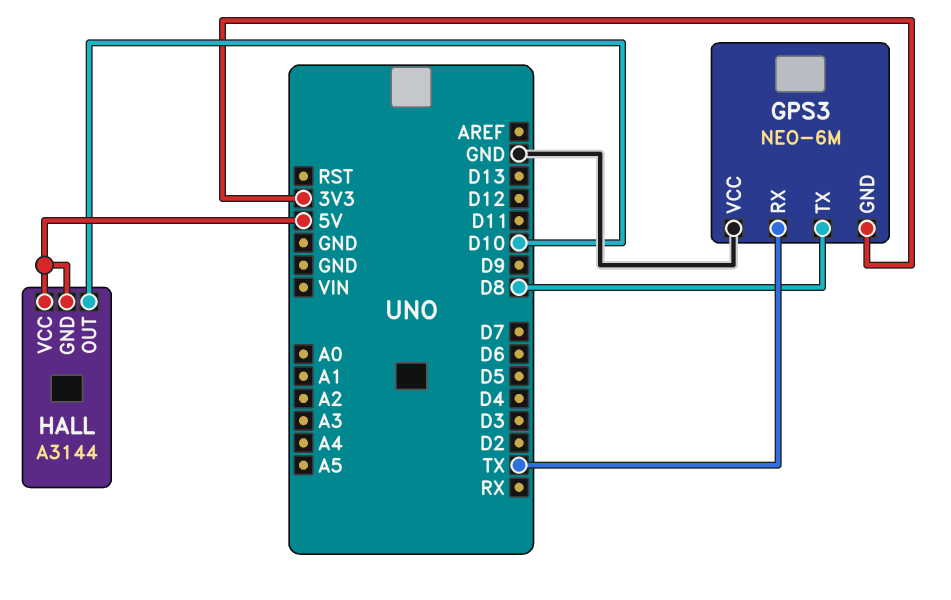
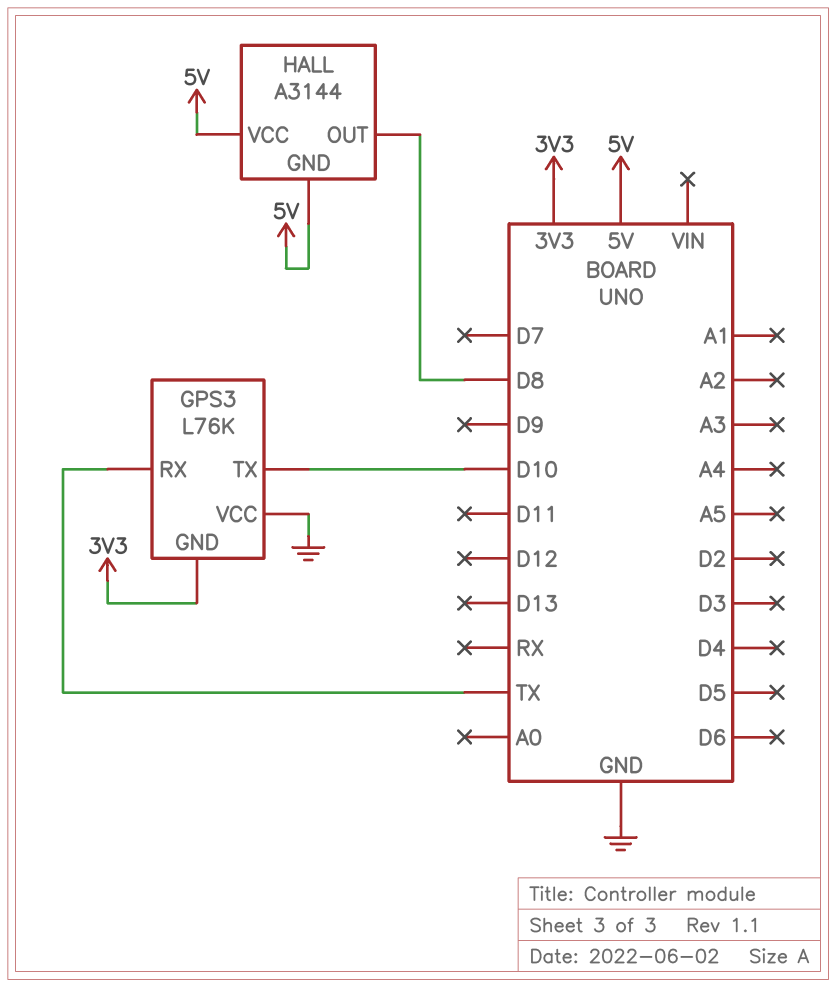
GPS3: NEO-6M -> L76K
GPS3 pin TX: D8 -> D10
HALL pin OUT: D10 -> D8

